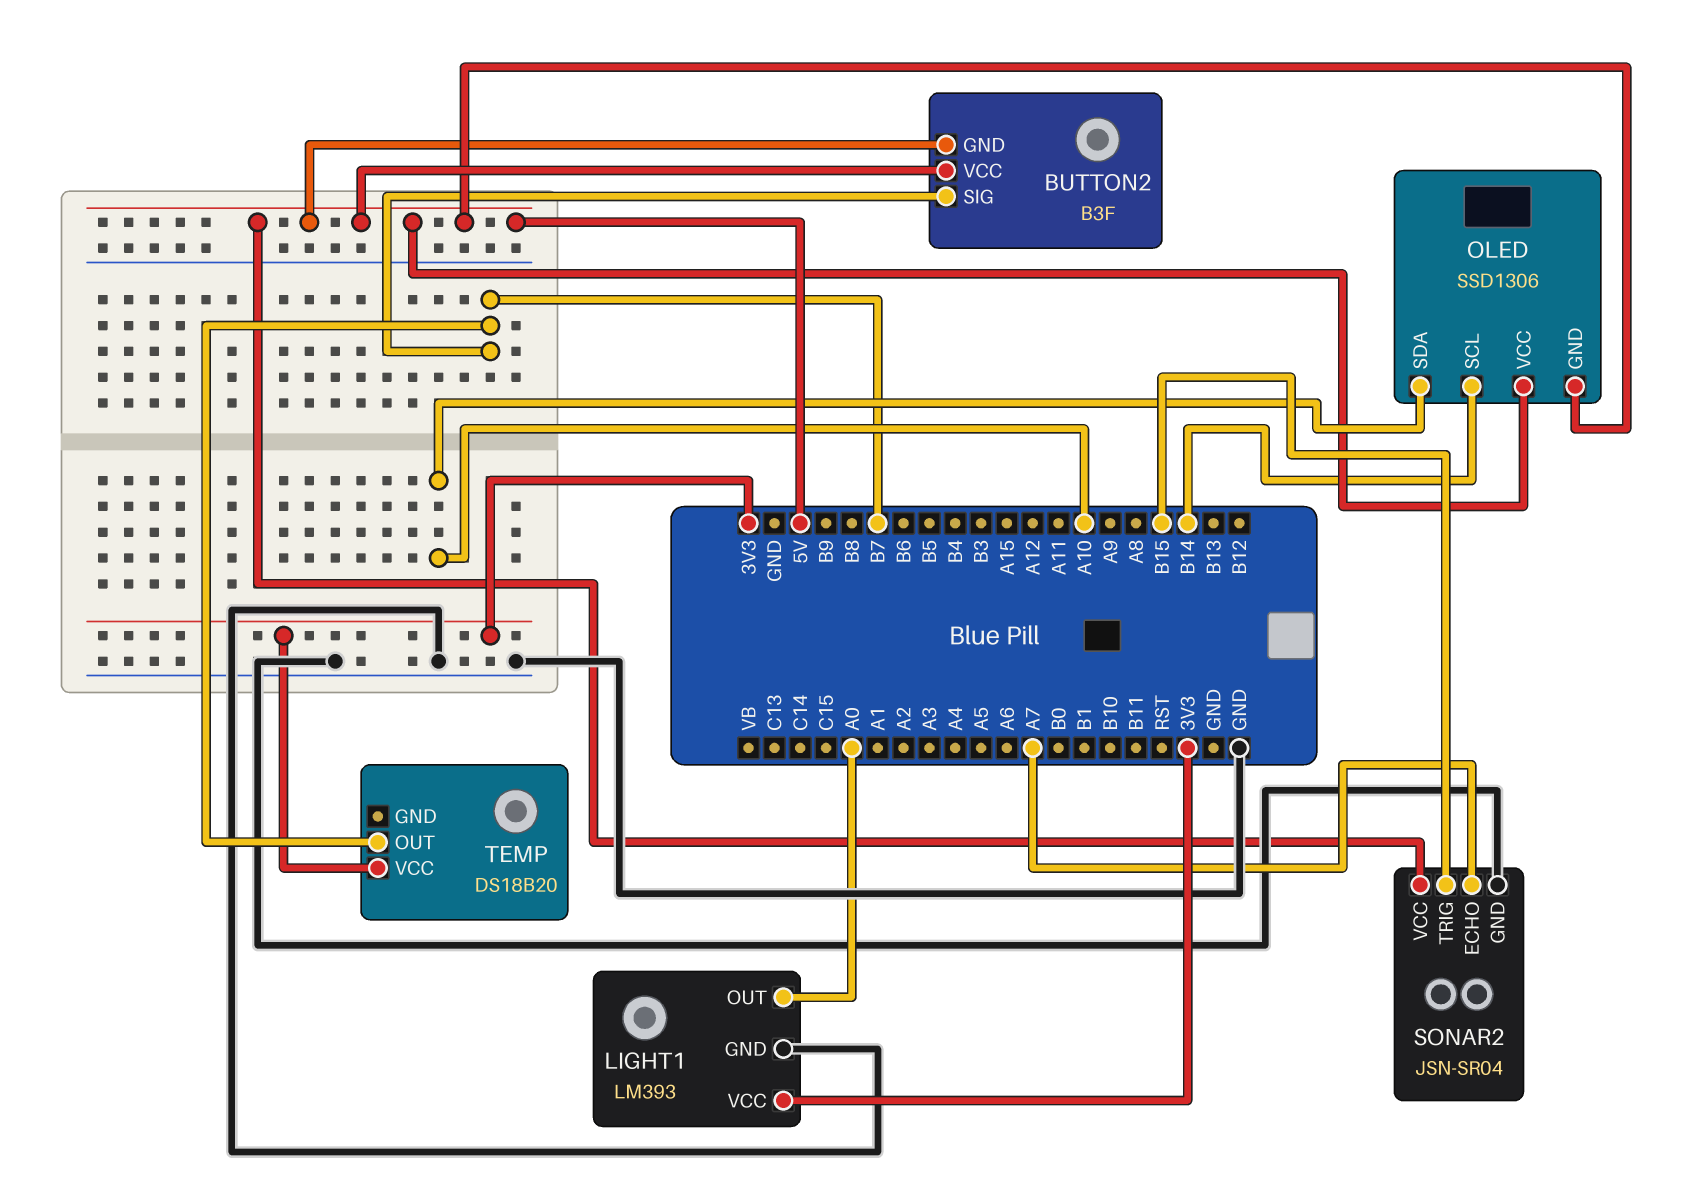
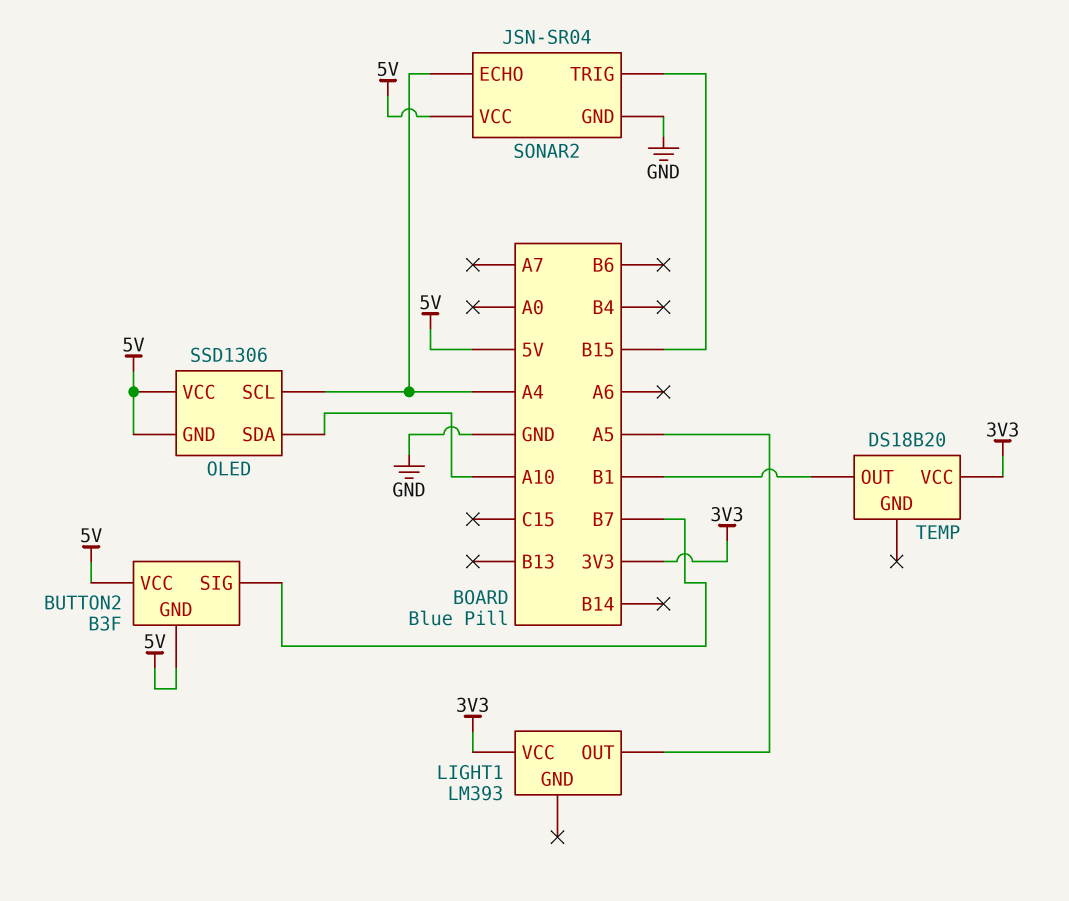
LIGHT1 pin GND: GND -> none
LIGHT1 pin OUT: A0 -> A5
OLED pin SCL: B14 -> A4
SONAR2 pin ECHO: A7 -> A4
TEMP pin OUT: B7 -> B1

